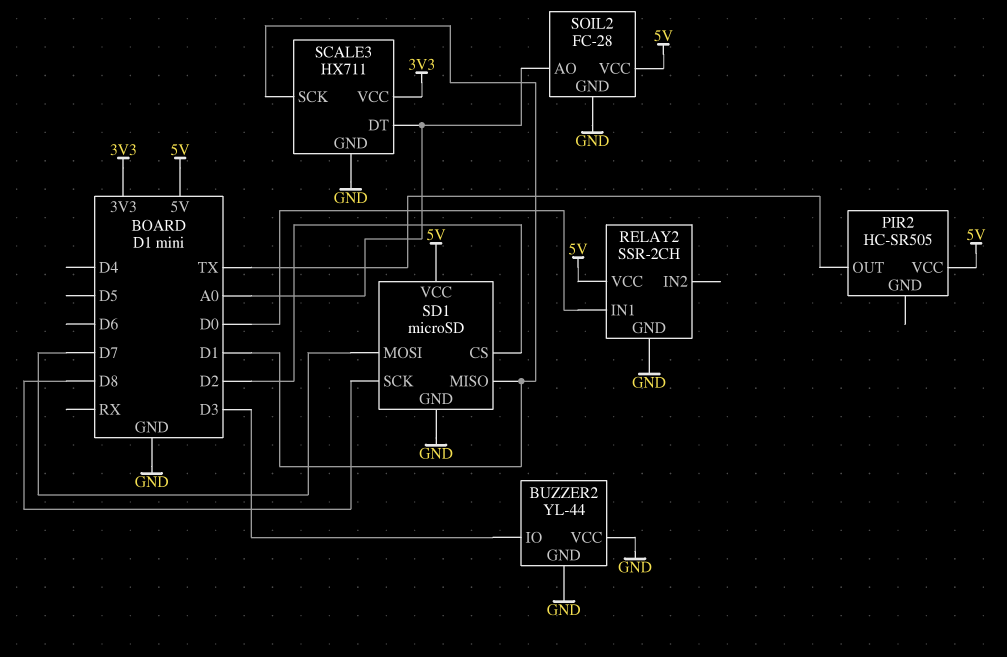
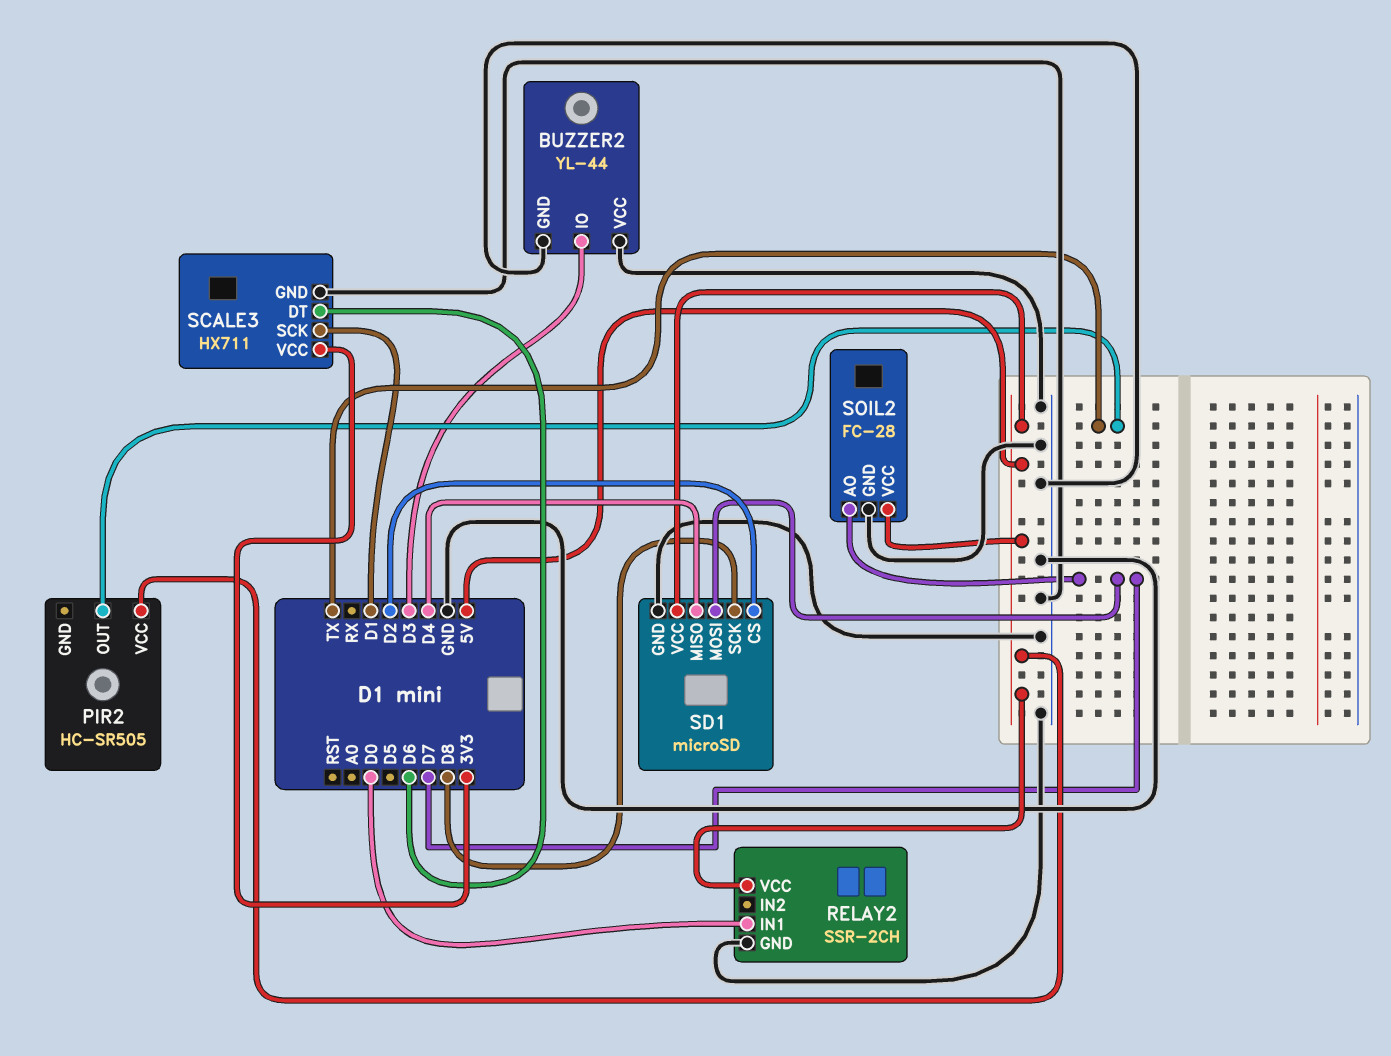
SCALE3 pin DT: A0 -> D6
SD1 pin MISO: D1 -> D4
SOIL2 pin AO: A0 -> D7

